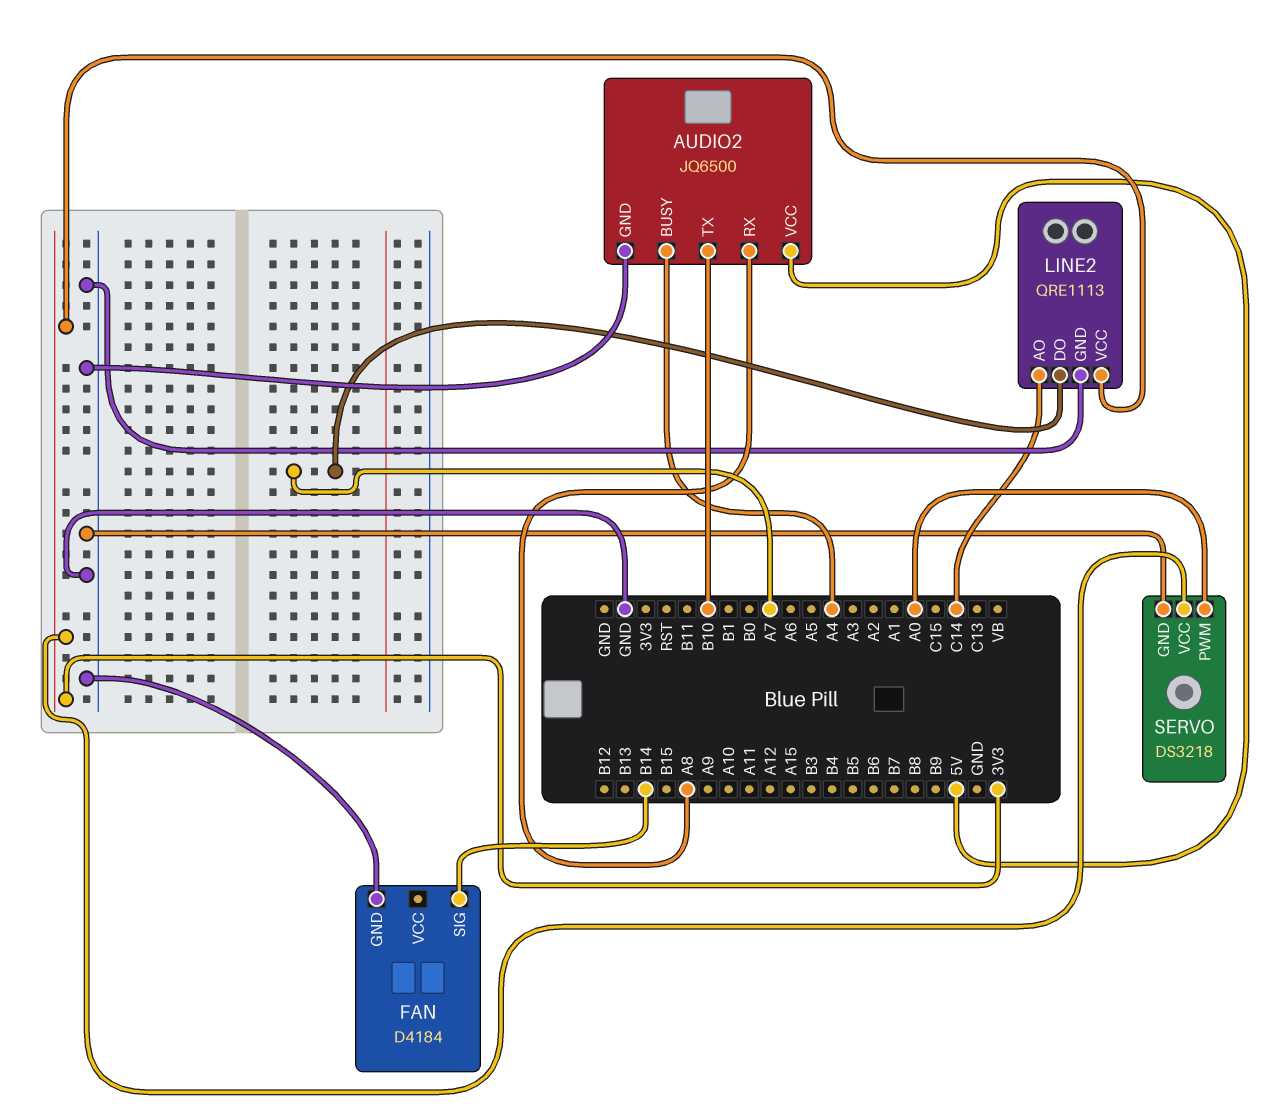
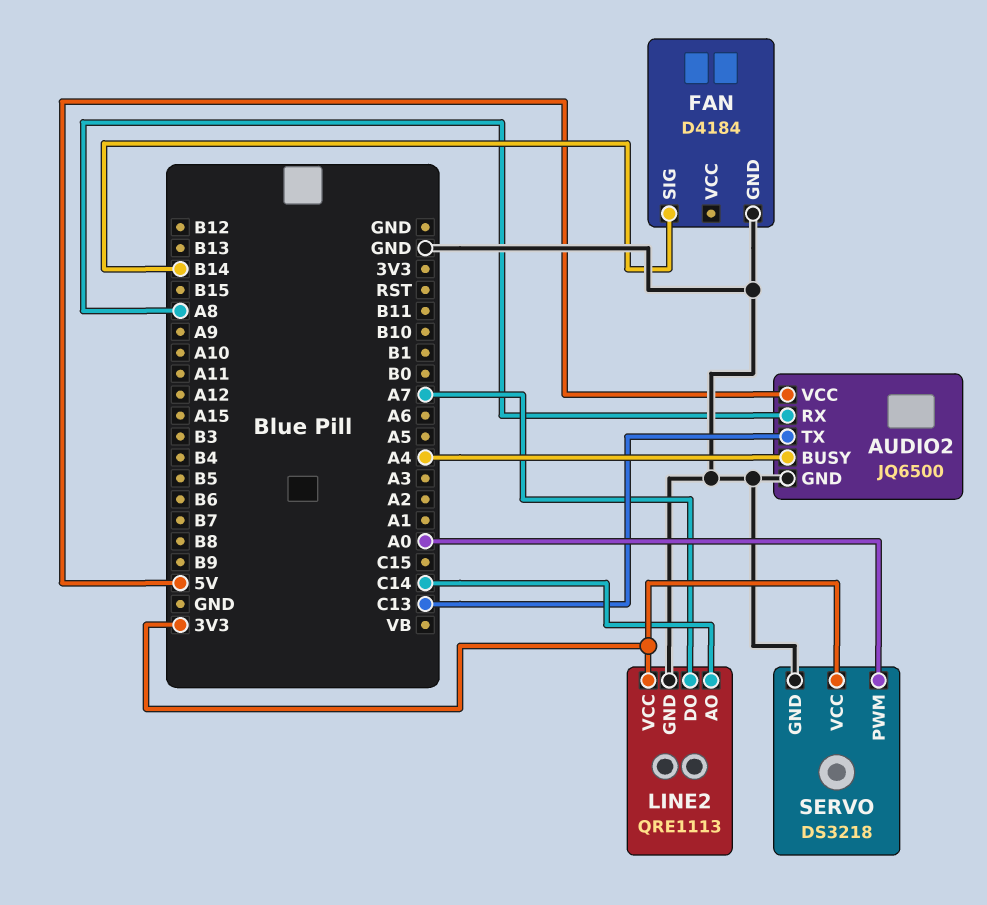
AUDIO2 pin TX: B10 -> C13

